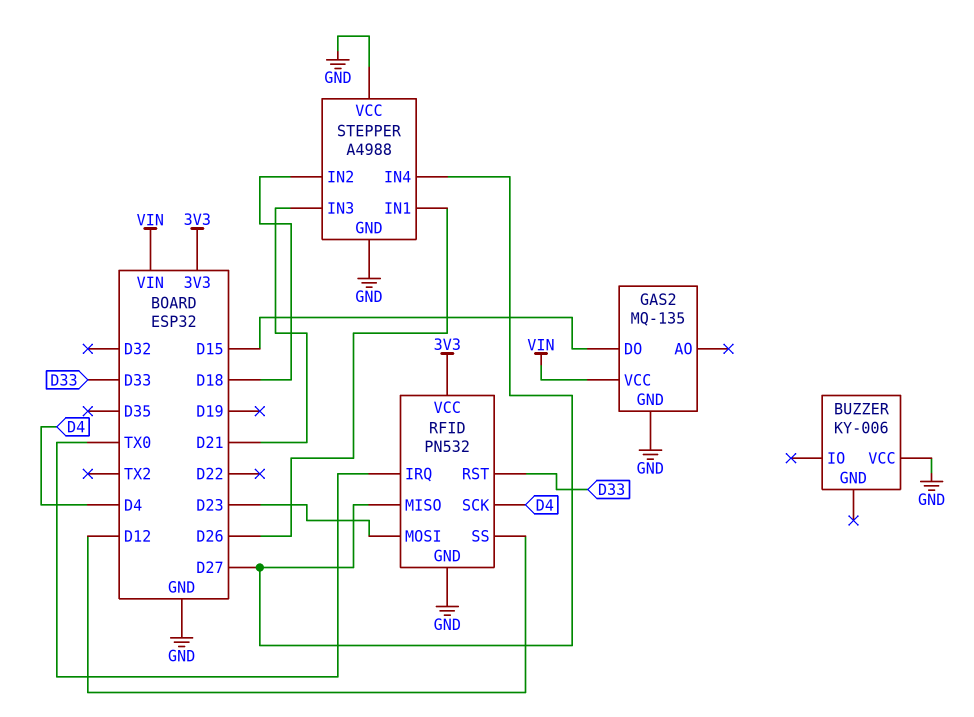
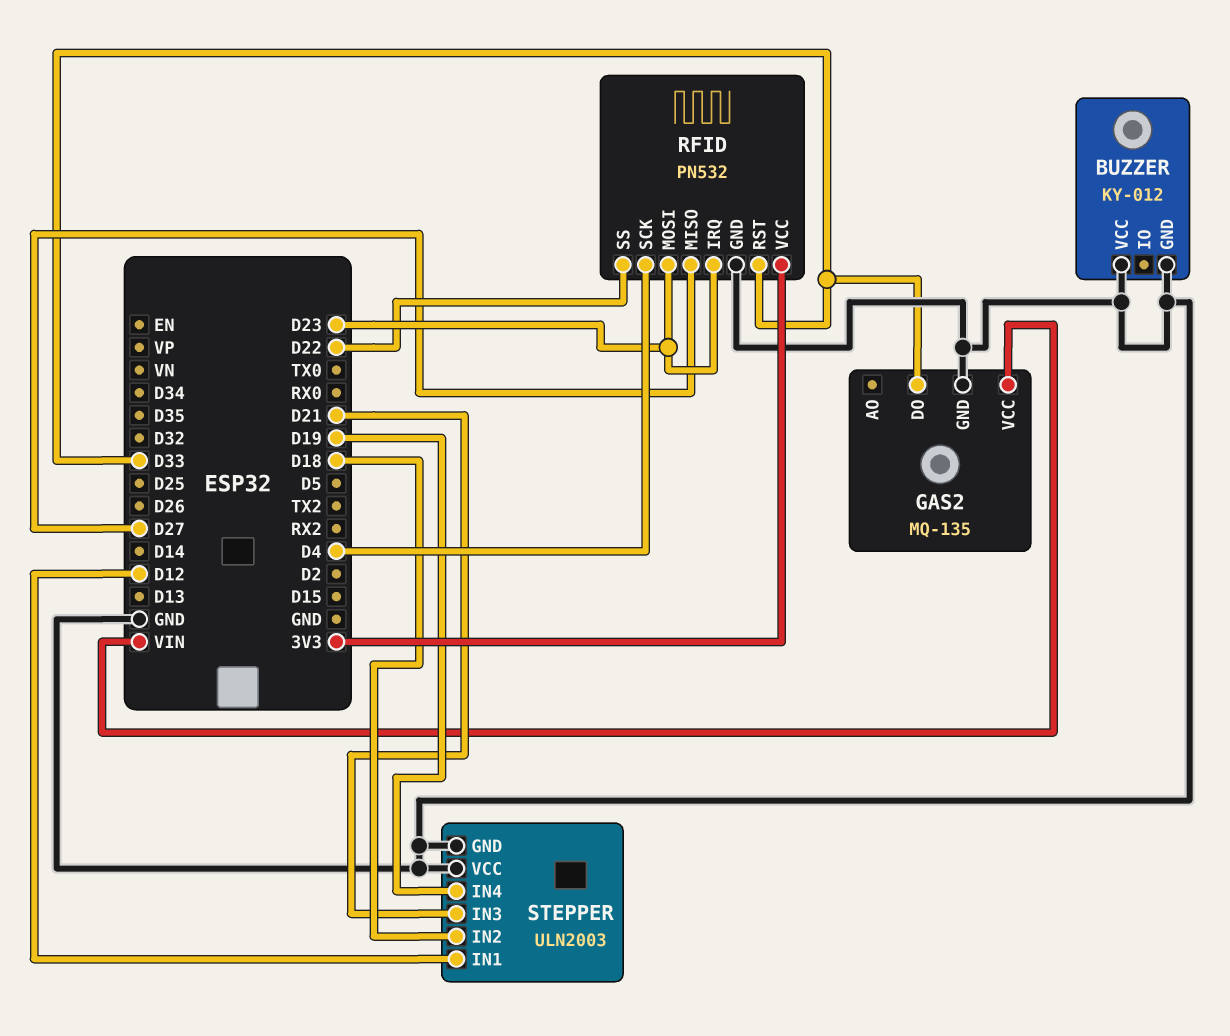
BUZZER: KY-006 -> KY-012
BUZZER pin GND: none -> GND
GAS2 pin DO: D15 -> D33
RFID pin IRQ: TX0 -> D23
RFID pin SS: D12 -> D22
STEPPER: A4988 -> ULN2003
STEPPER pin IN1: D26 -> D12
STEPPER pin IN4: D27 -> D19

